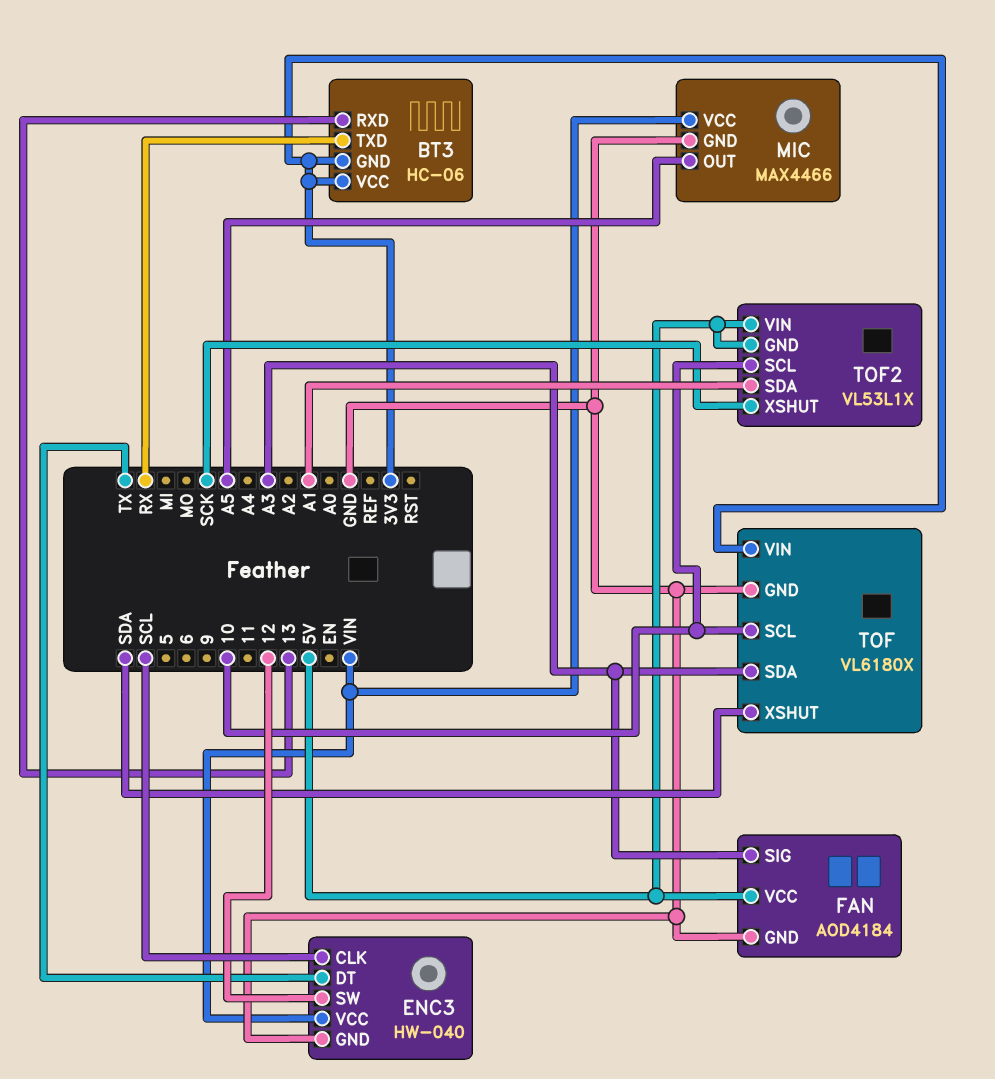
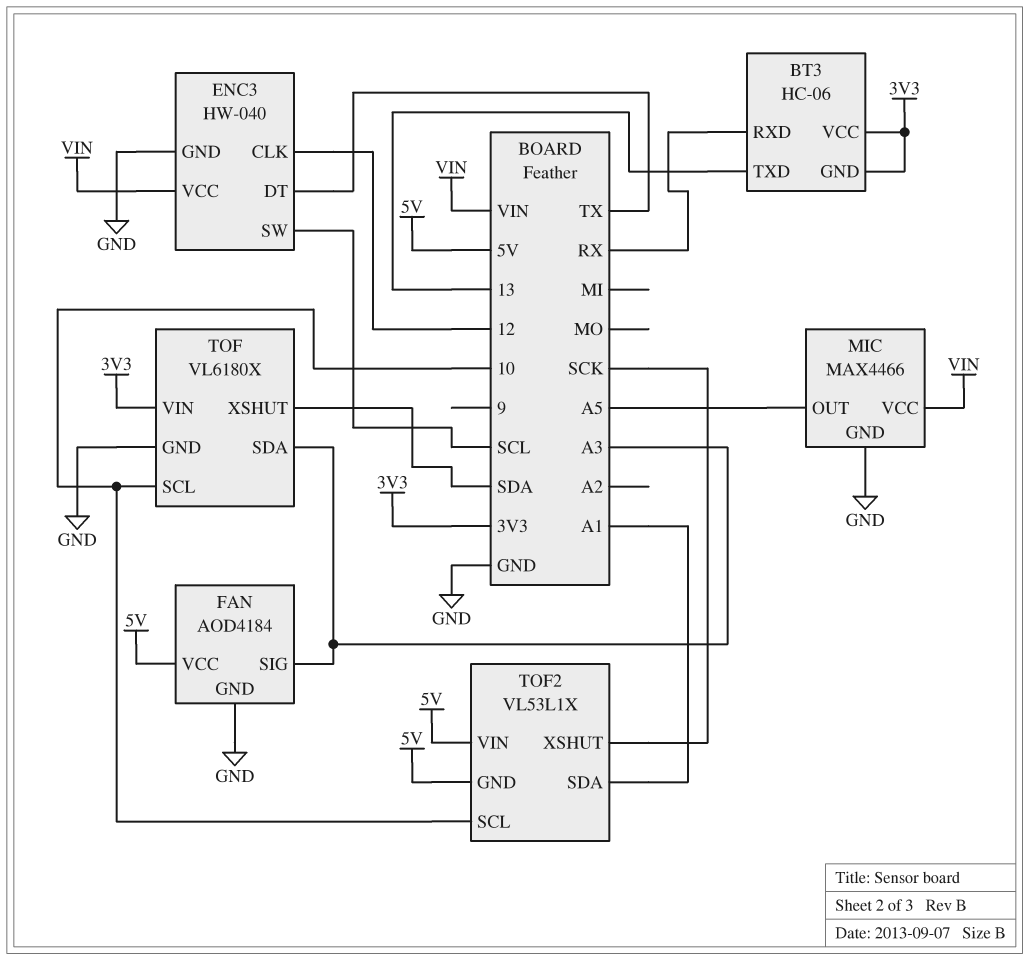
BT3 pin RXD: 13 -> RX
BT3 pin TXD: RX -> 13
ENC3 pin CLK: SCL -> 12
ENC3 pin SW: 12 -> SCL

